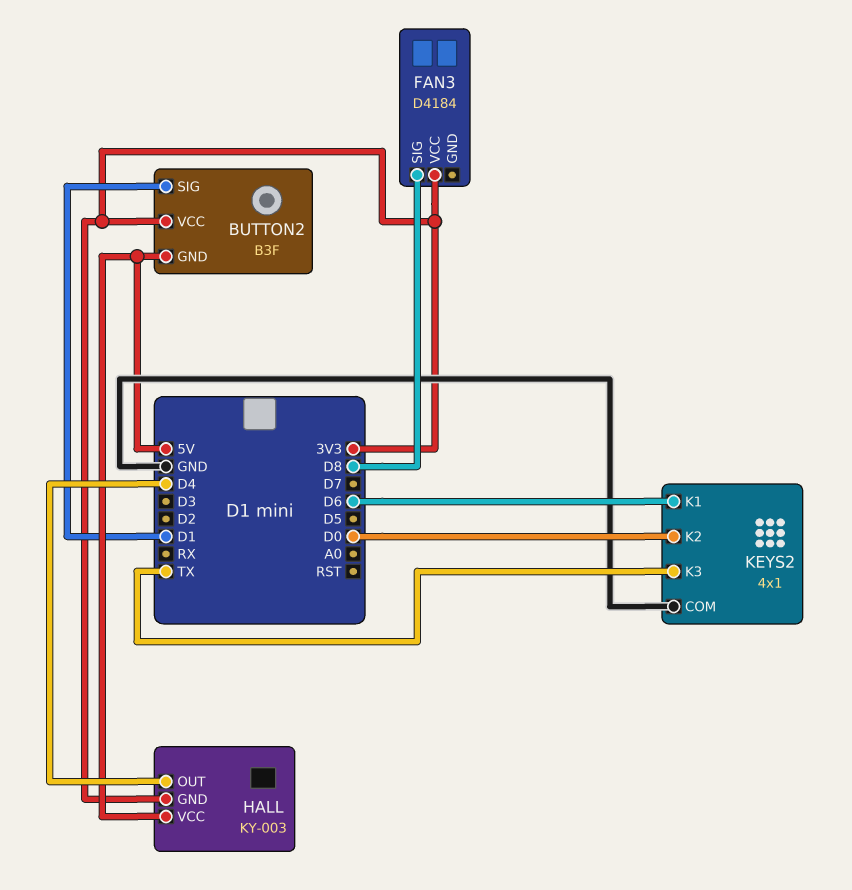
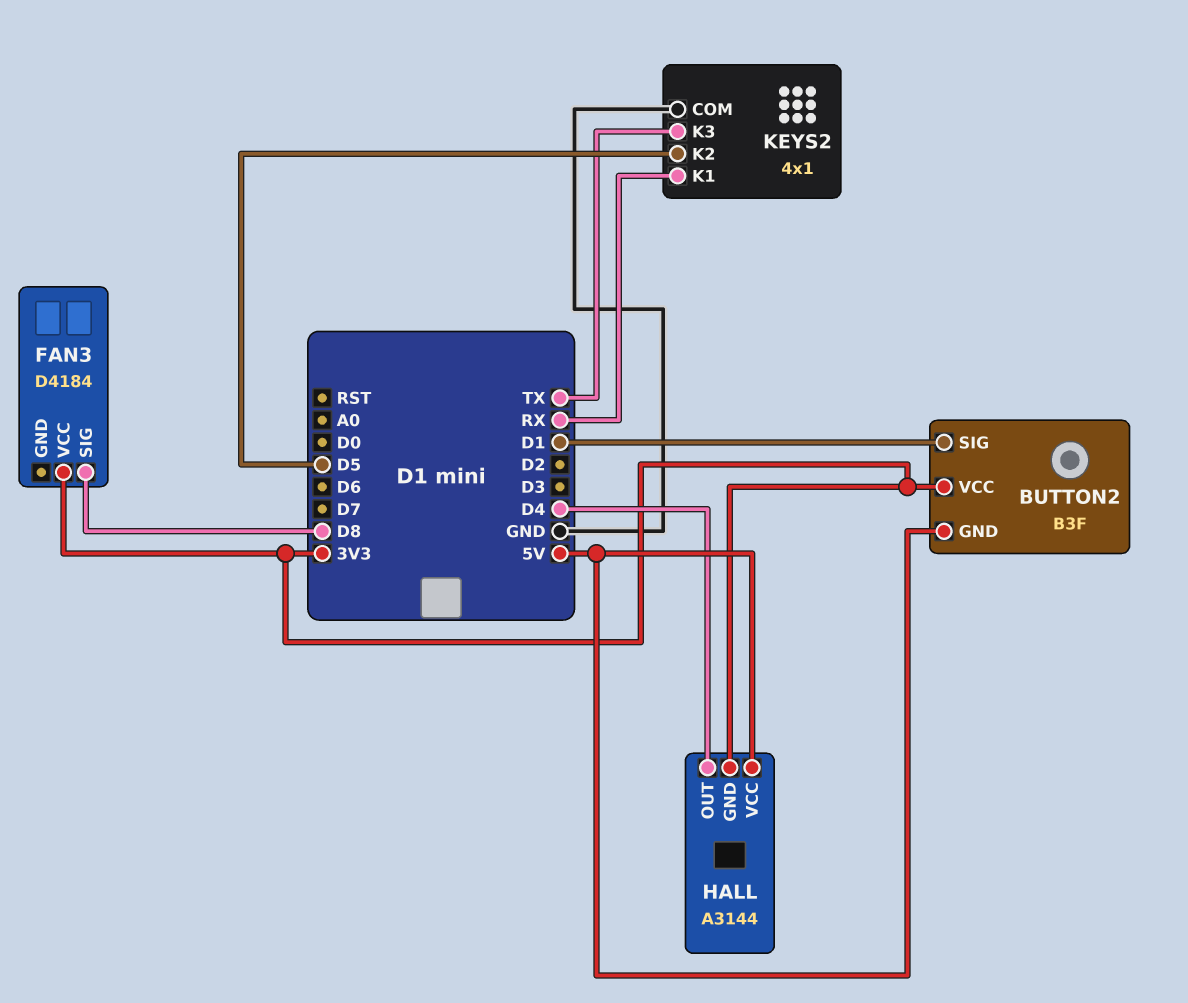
HALL: KY-003 -> A3144
KEYS2 pin K1: D6 -> RX
KEYS2 pin K2: D0 -> D5

